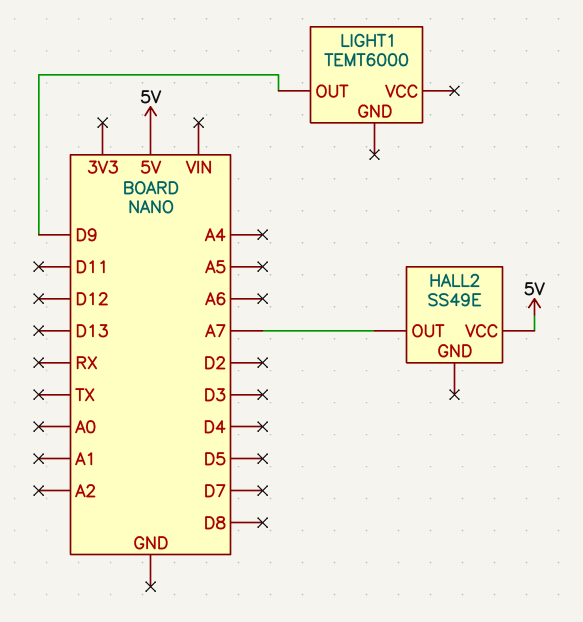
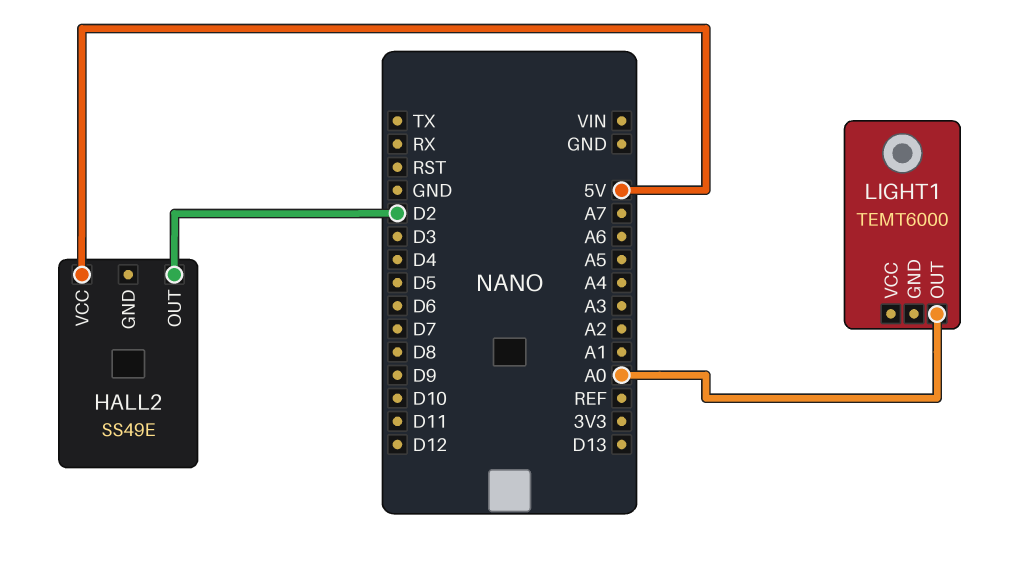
HALL2 pin OUT: A7 -> D2
LIGHT1 pin OUT: D9 -> A0

